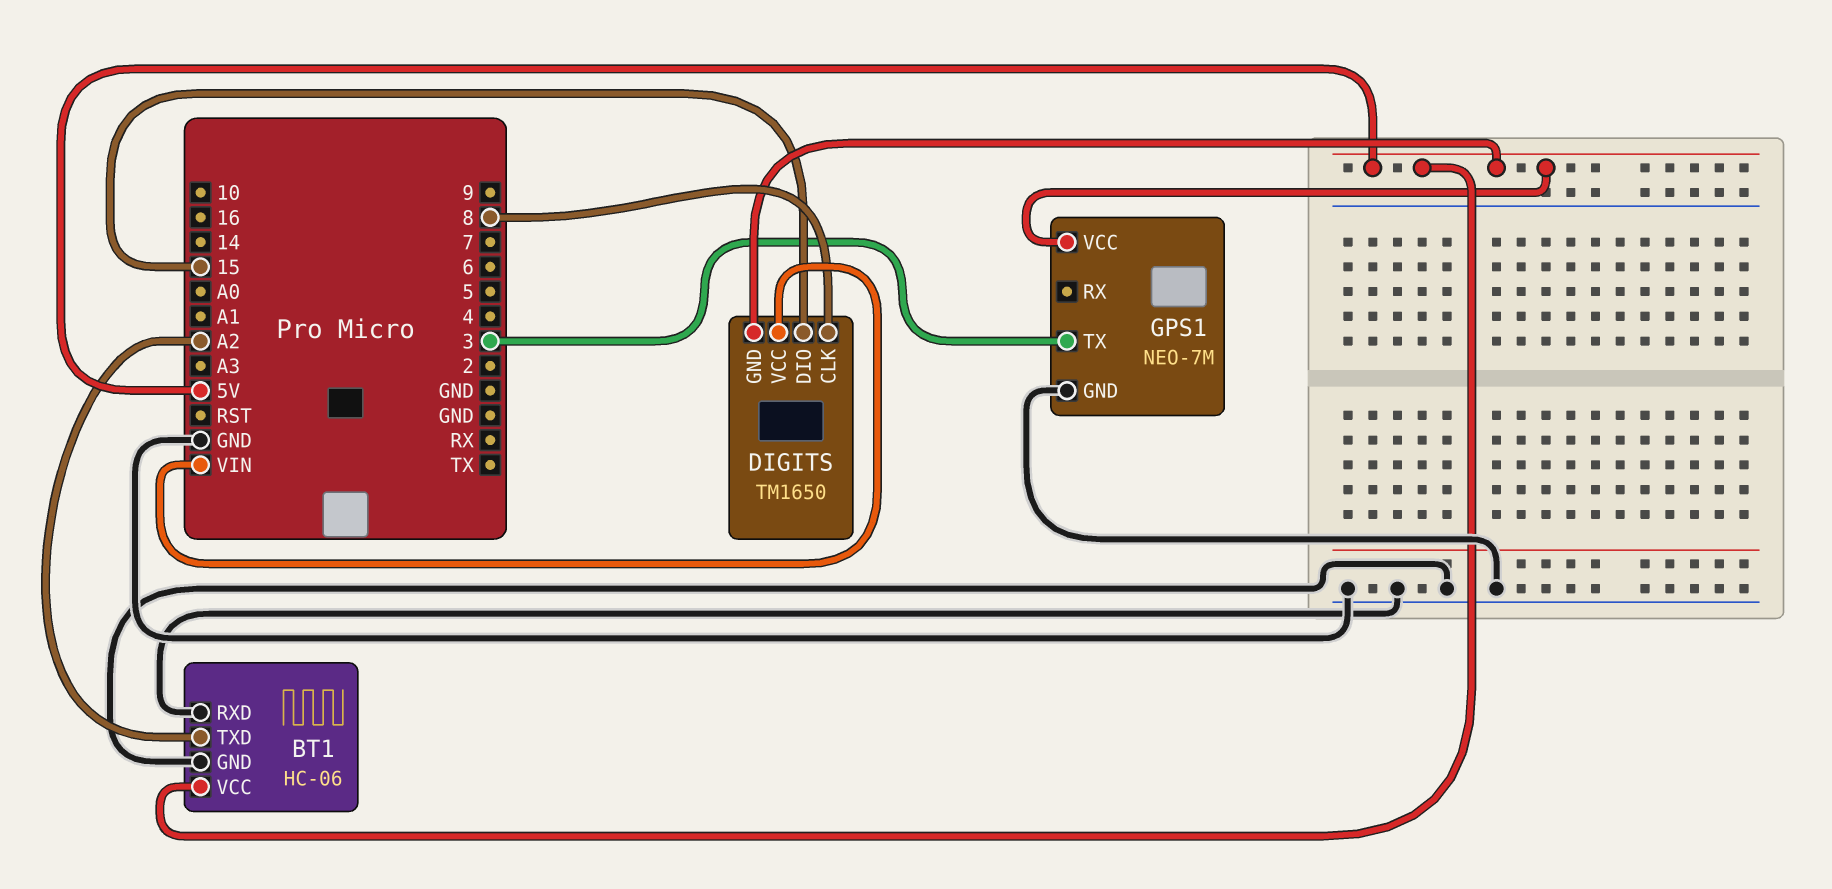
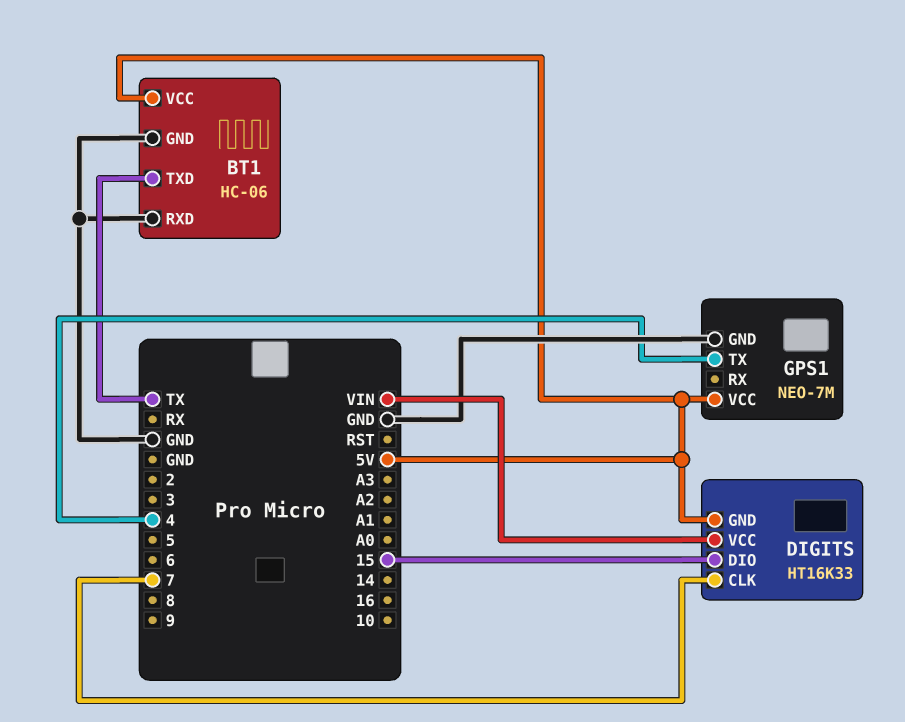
BT1 pin TXD: A2 -> TX
DIGITS: TM1650 -> HT16K33
DIGITS pin CLK: 8 -> 7
GPS1 pin TX: 3 -> 4

